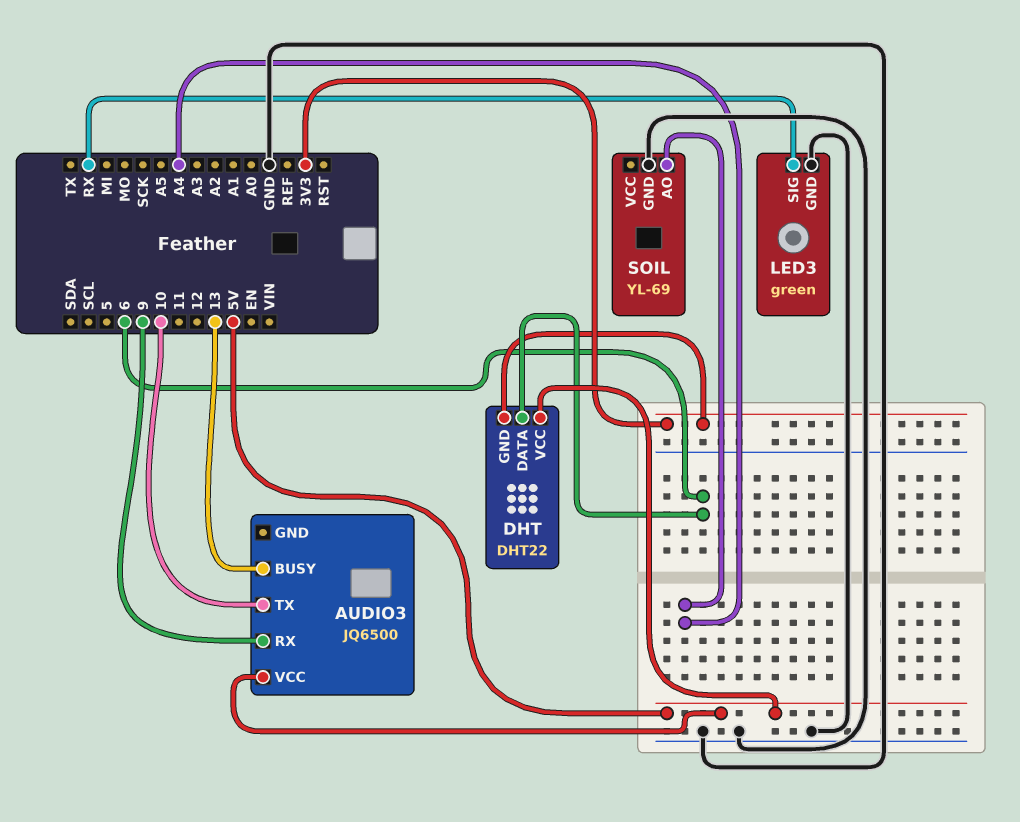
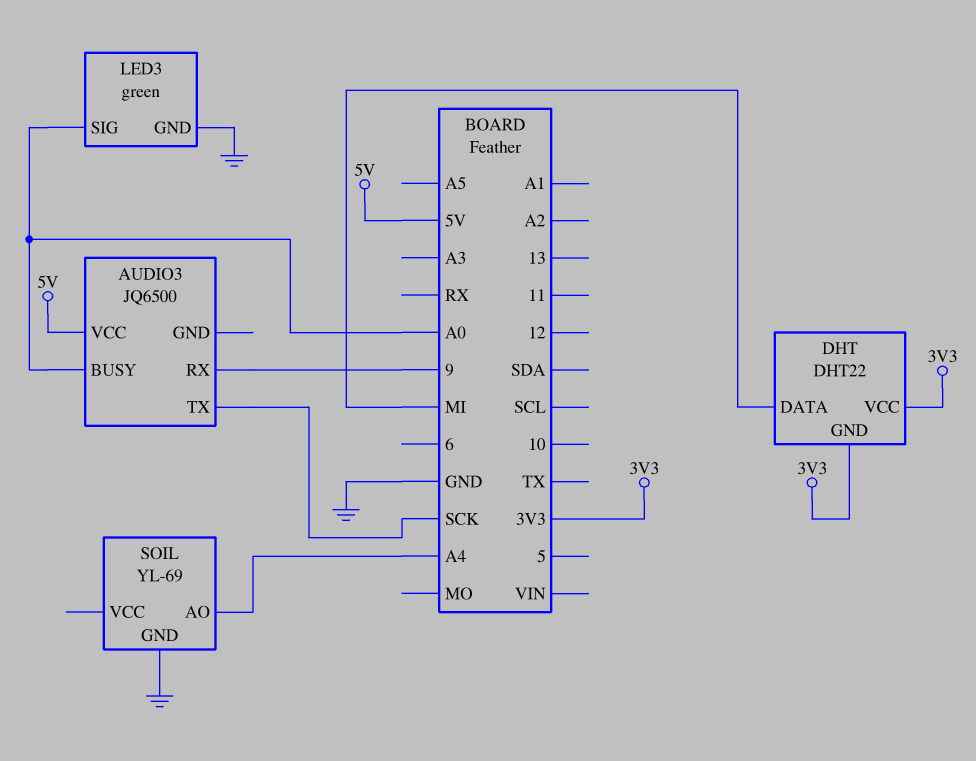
AUDIO3 pin BUSY: 13 -> A0
AUDIO3 pin TX: 10 -> SCK
DHT pin DATA: 6 -> MI
DHT pin VCC: 5V -> 3V3
LED3 pin SIG: RX -> A0

